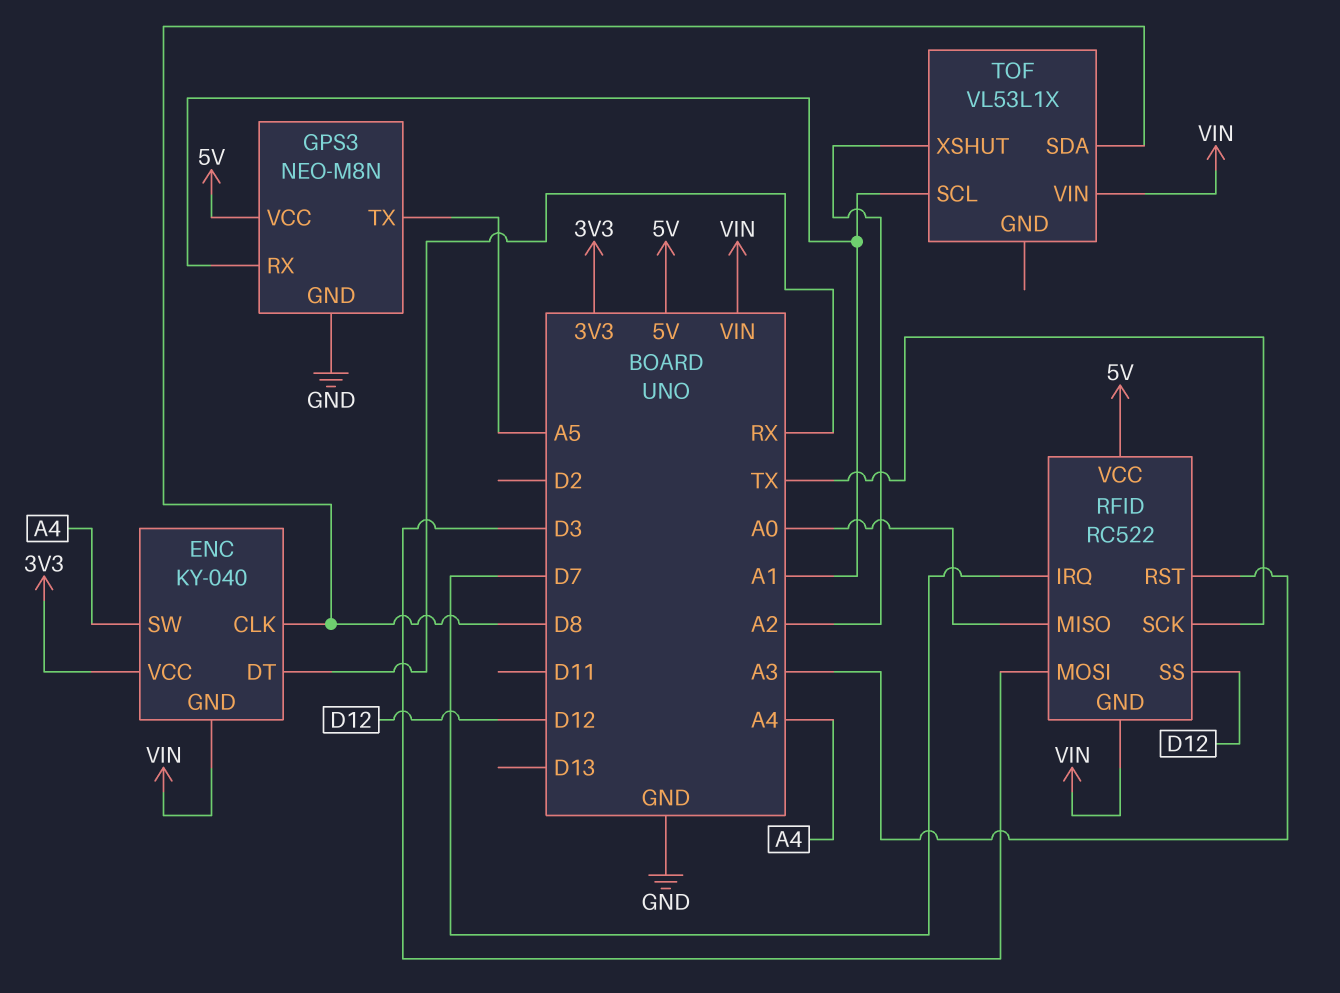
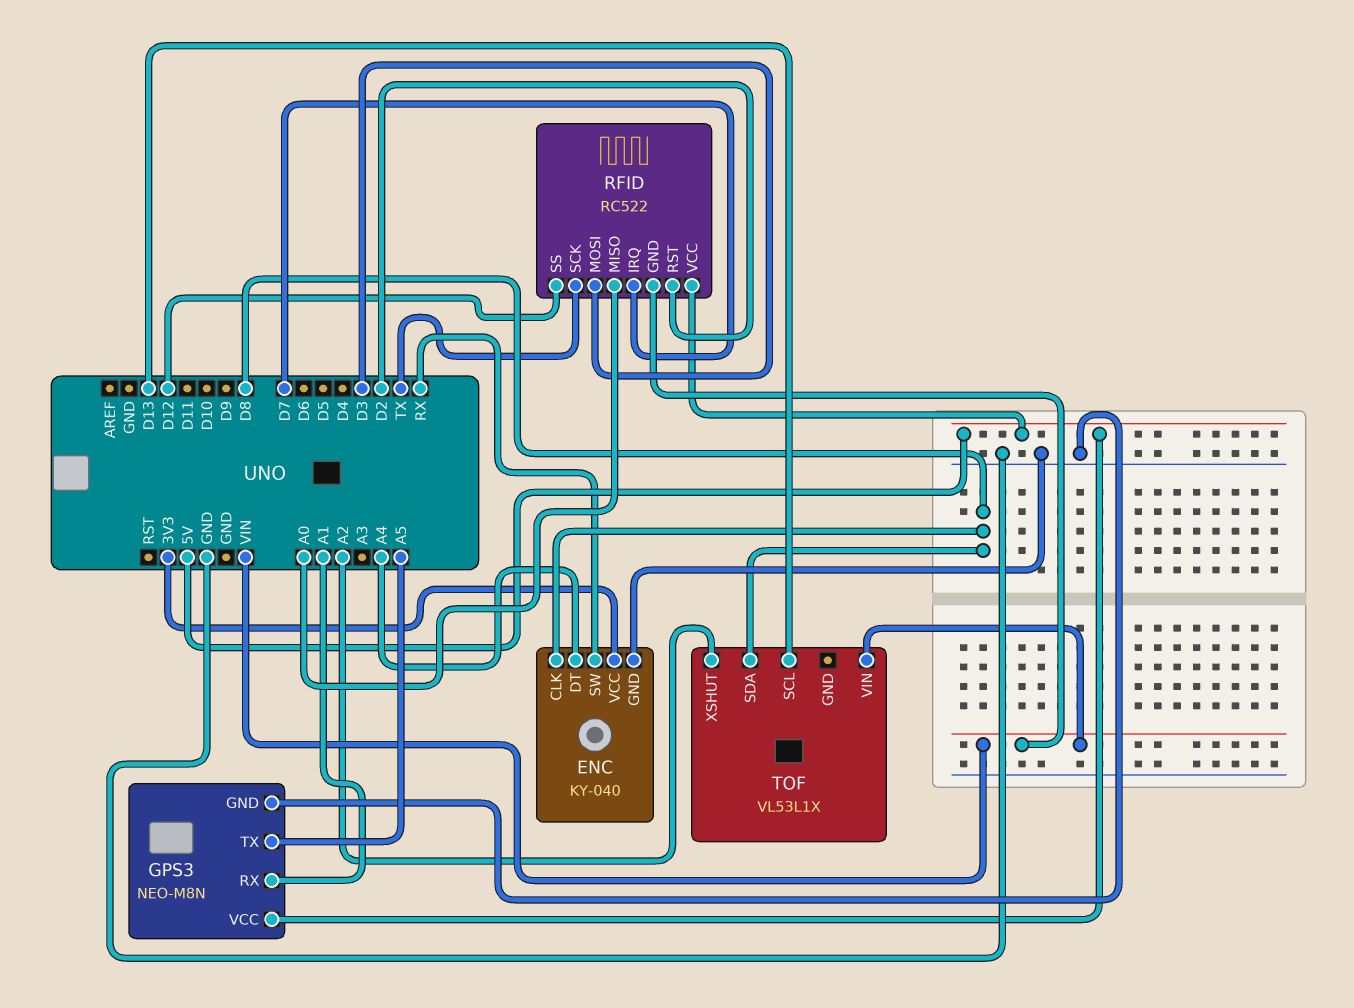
ENC pin DT: RX -> A4
ENC pin GND: VIN -> GND
ENC pin SW: A4 -> RX
RFID pin RST: A3 -> D2
TOF pin SCL: A1 -> D13

